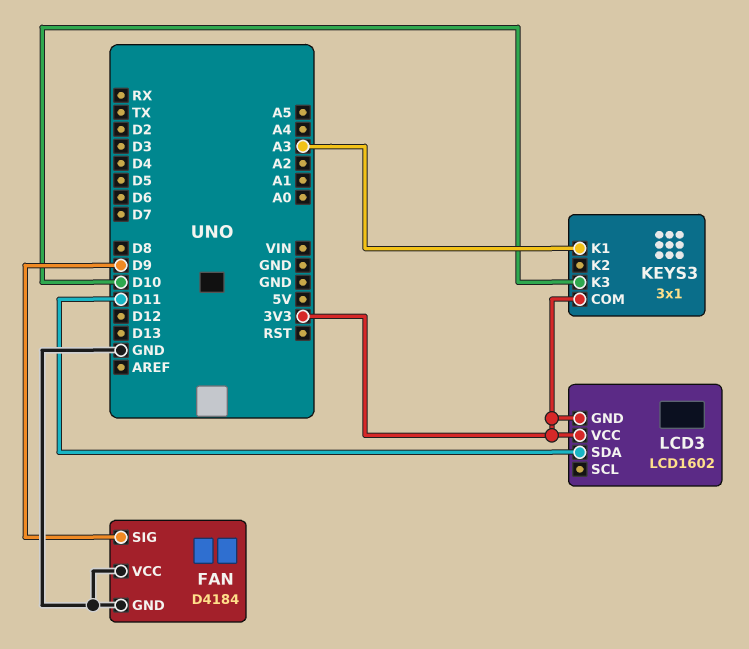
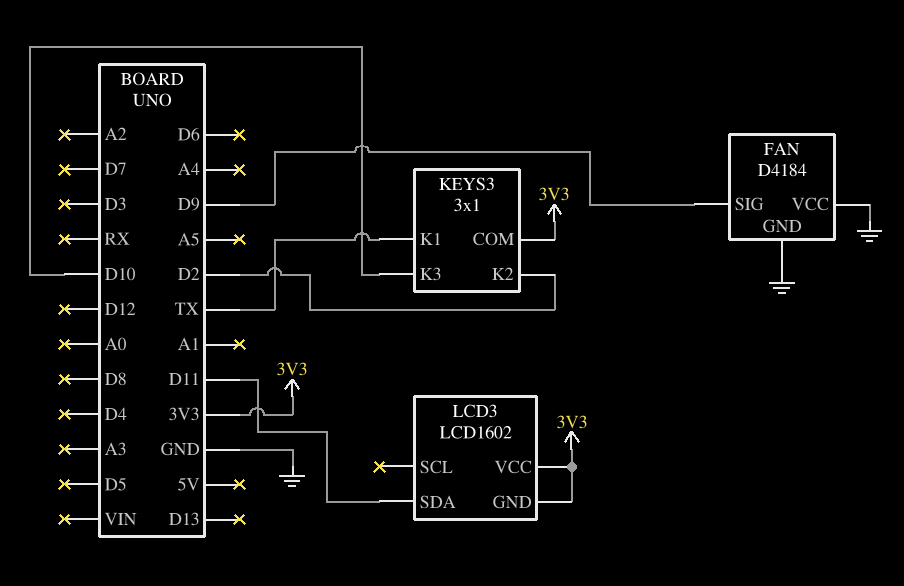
KEYS3 pin K1: A3 -> TX
KEYS3 pin K2: none -> D2

